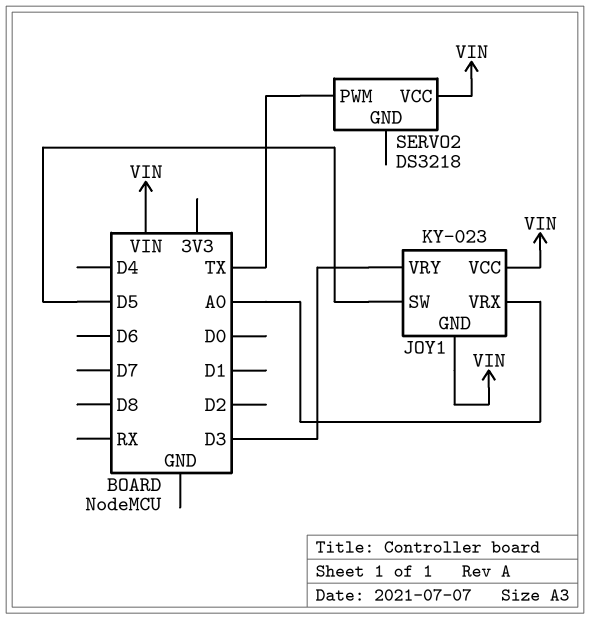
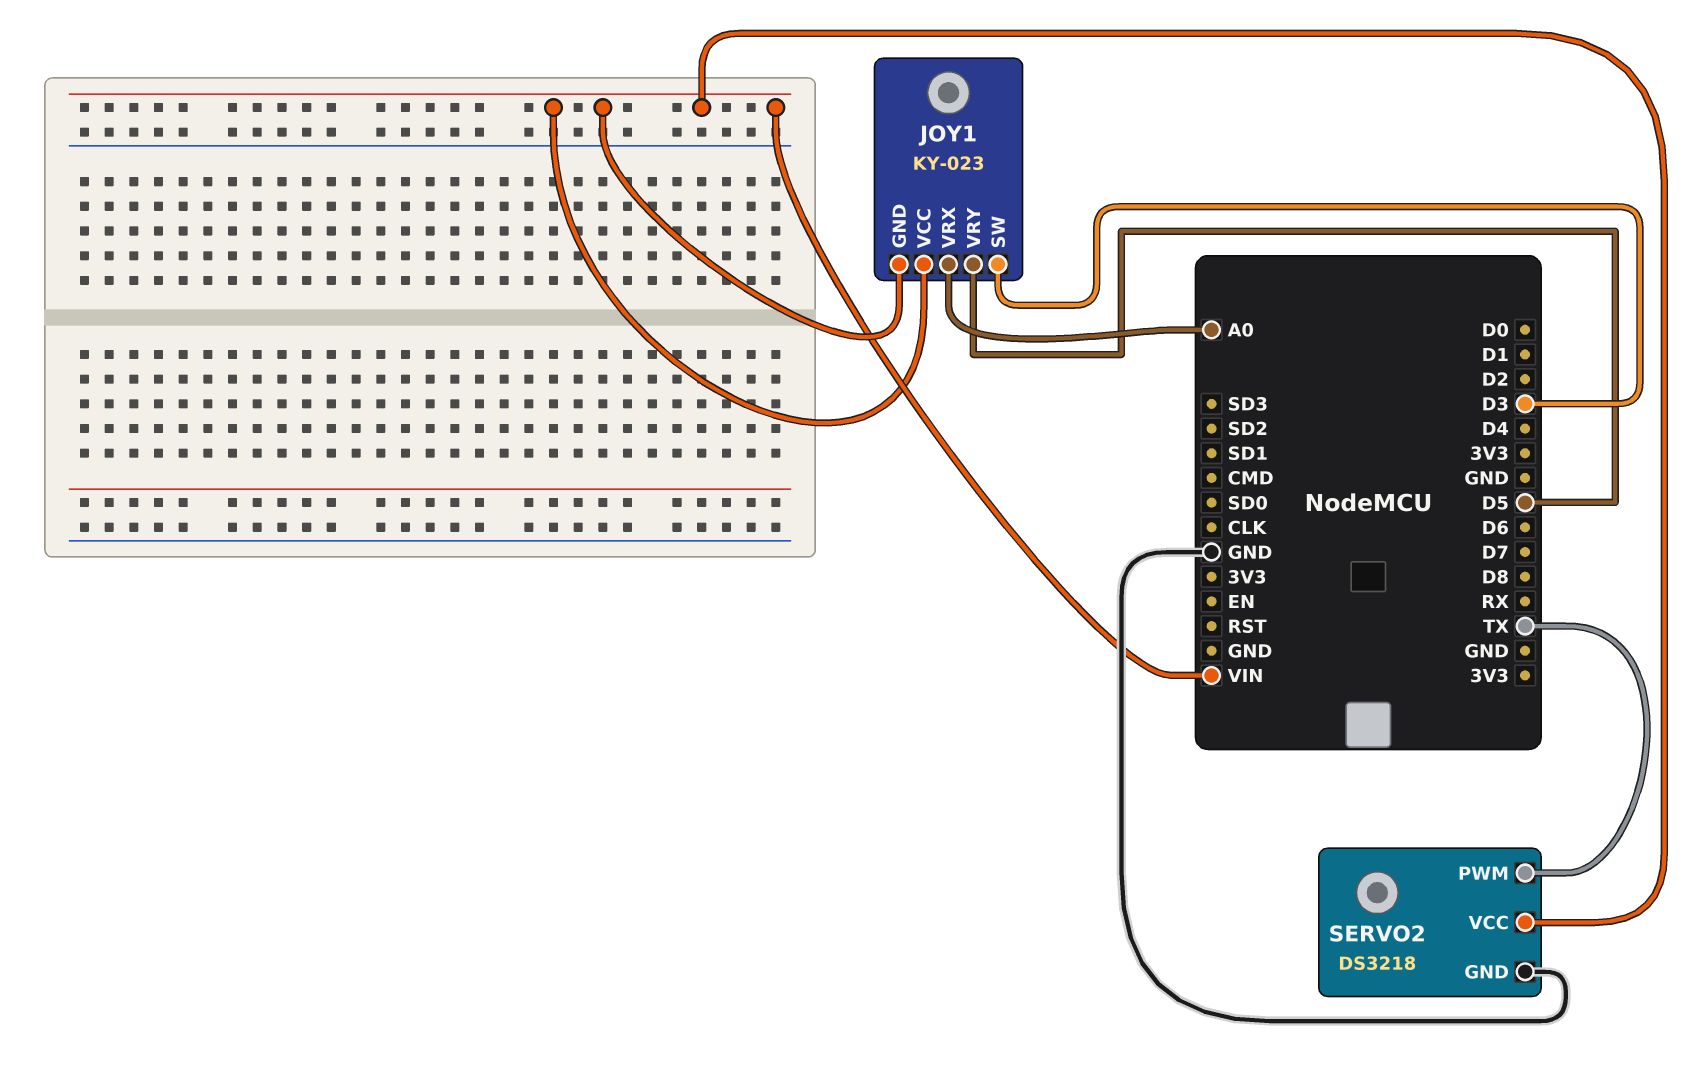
JOY1 pin SW: D5 -> D3
JOY1 pin VRY: D3 -> D5
SERVO2 pin GND: none -> GND

